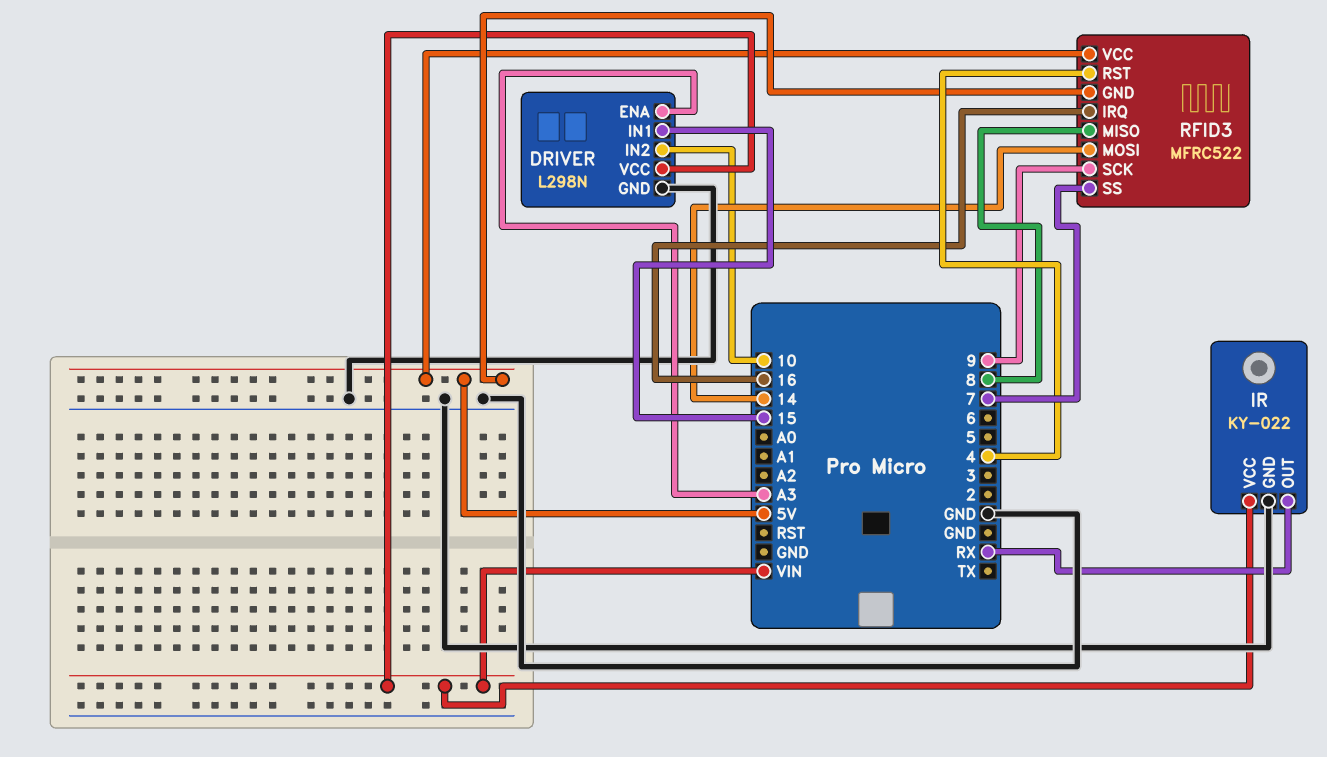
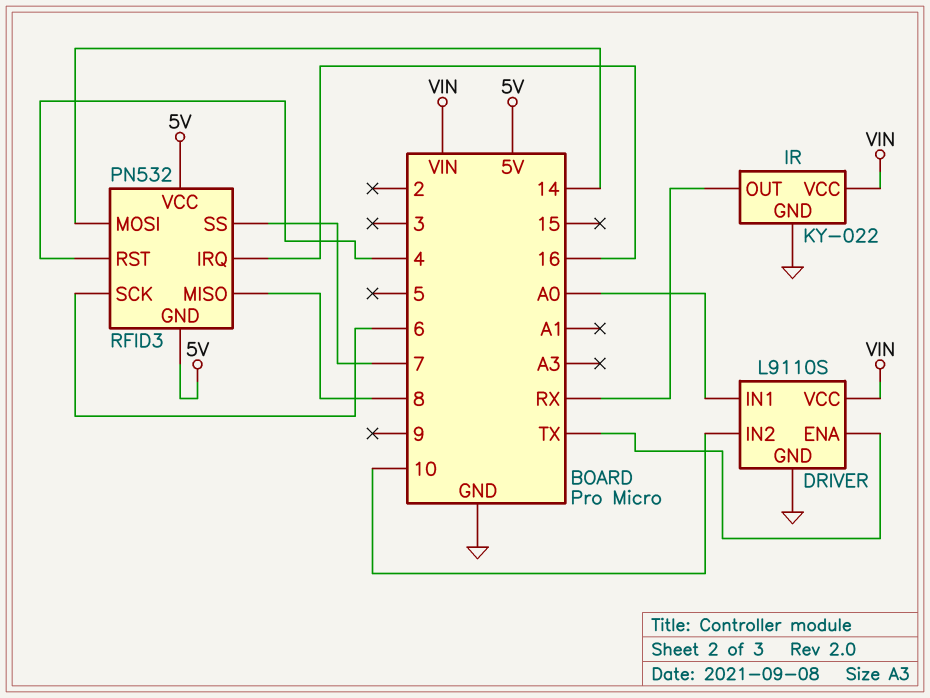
DRIVER: L298N -> L9110S
DRIVER pin ENA: A3 -> TX
DRIVER pin IN1: 15 -> A0
RFID3: MFRC522 -> PN532
RFID3 pin SCK: 9 -> 6

